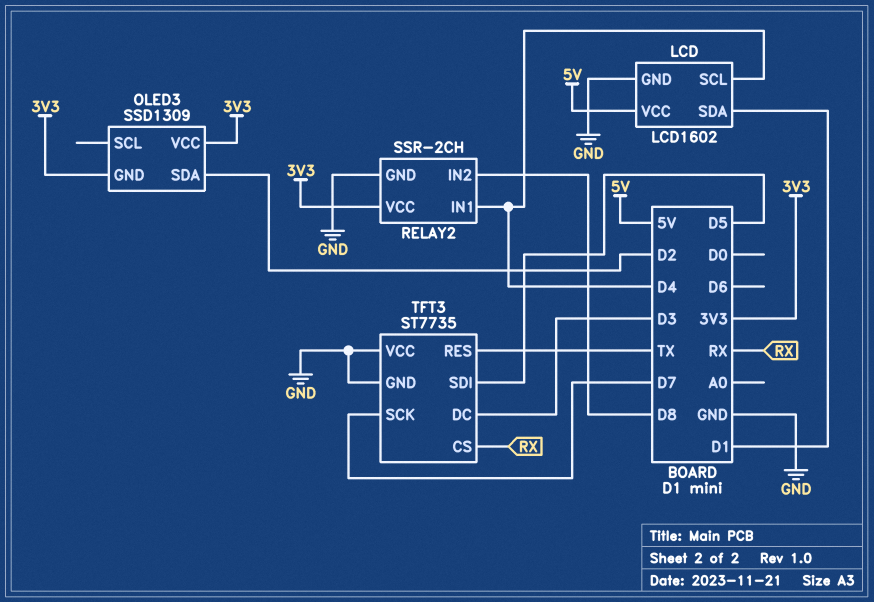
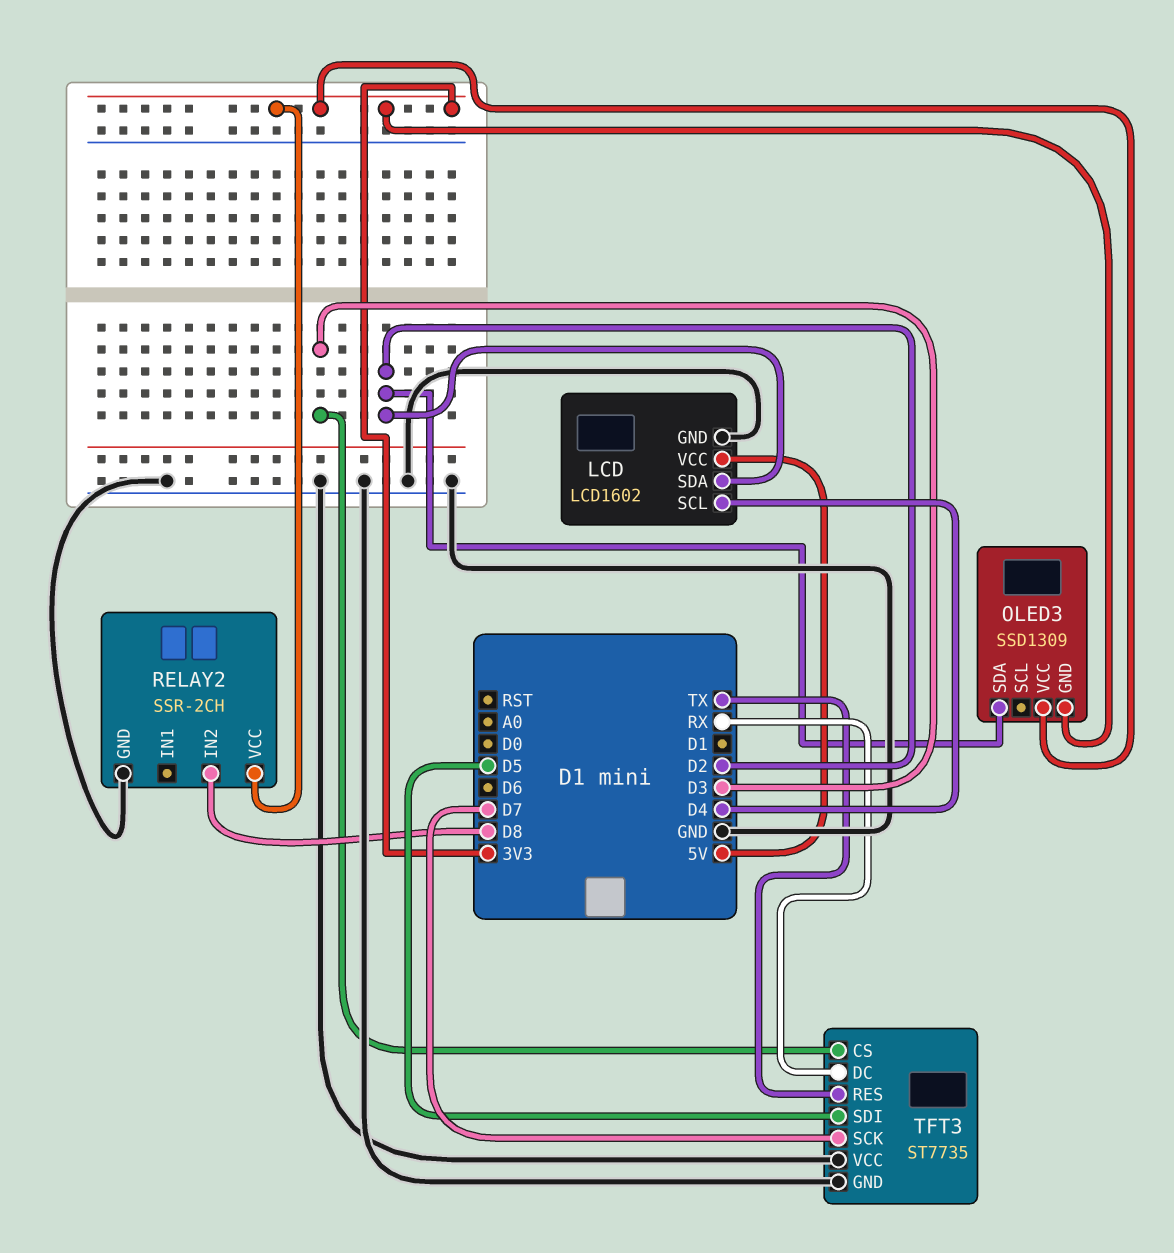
LCD pin SDA: D1 -> D2
RELAY2 pin IN1: D4 -> none
TFT3 pin CS: RX -> D3
TFT3 pin DC: D3 -> RX

